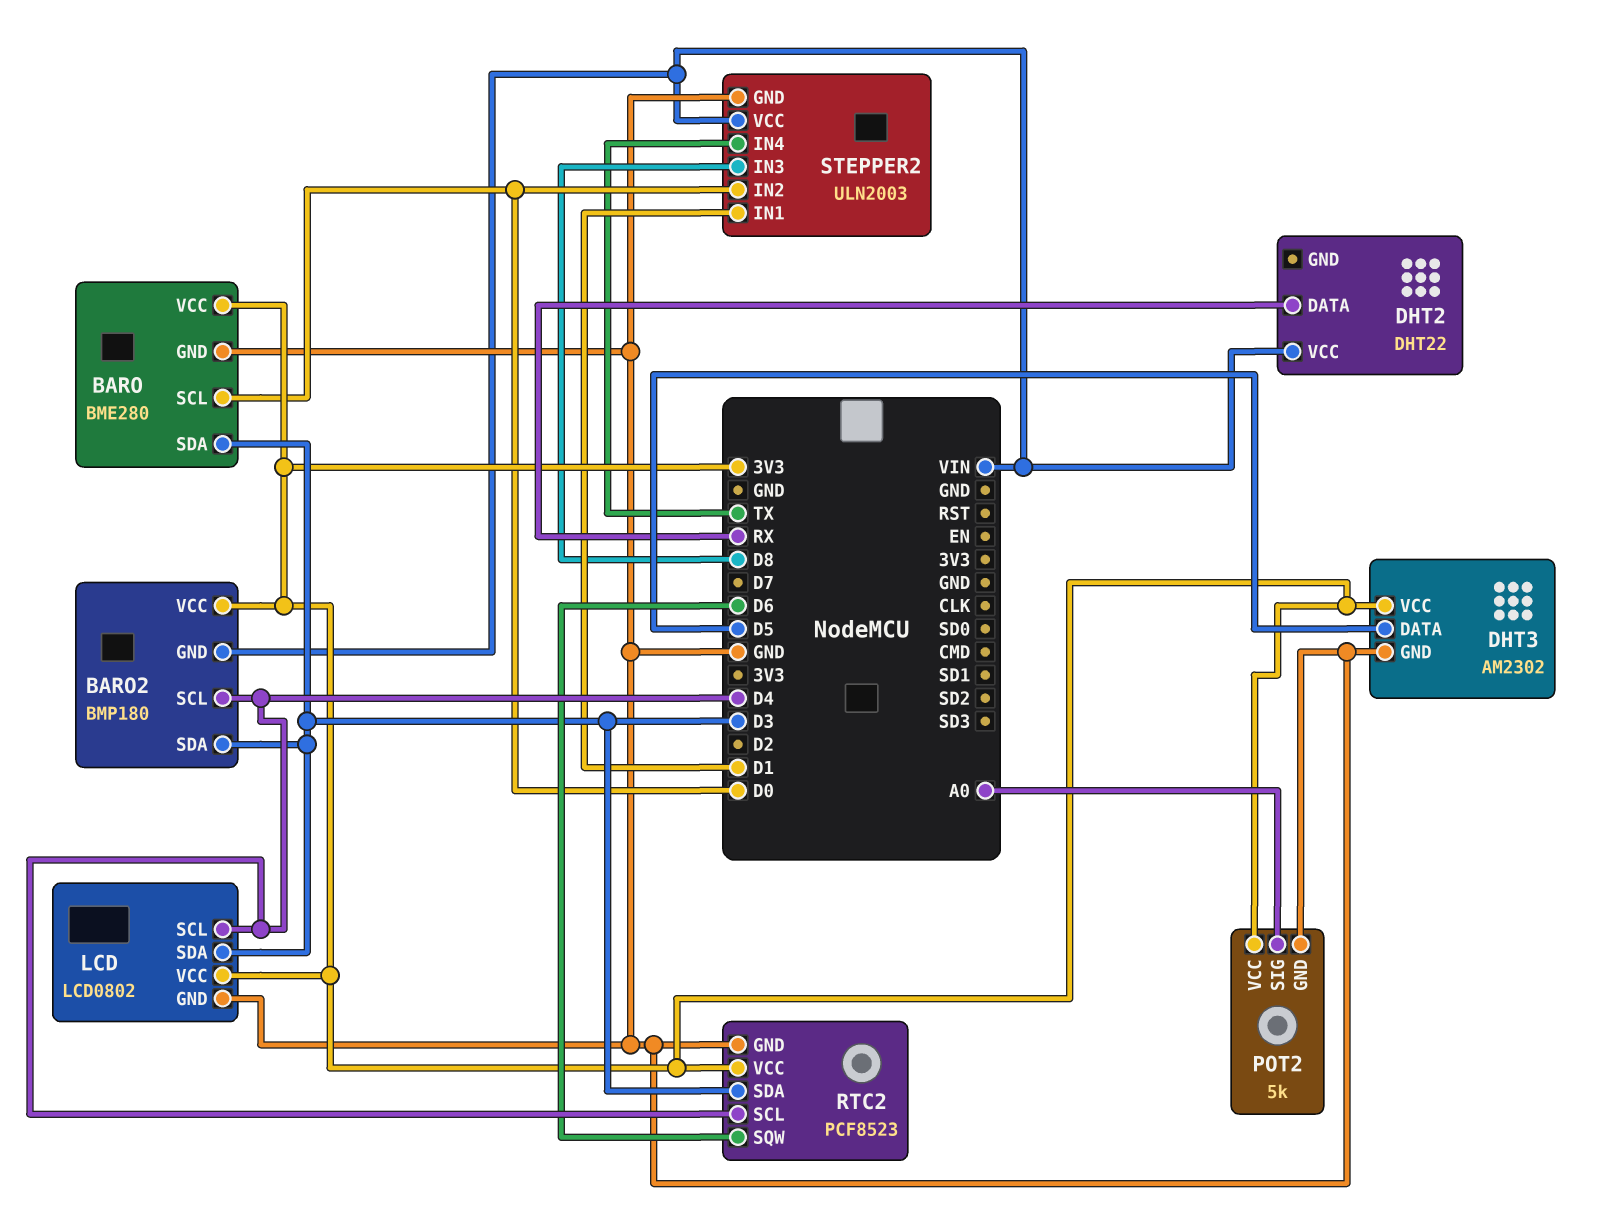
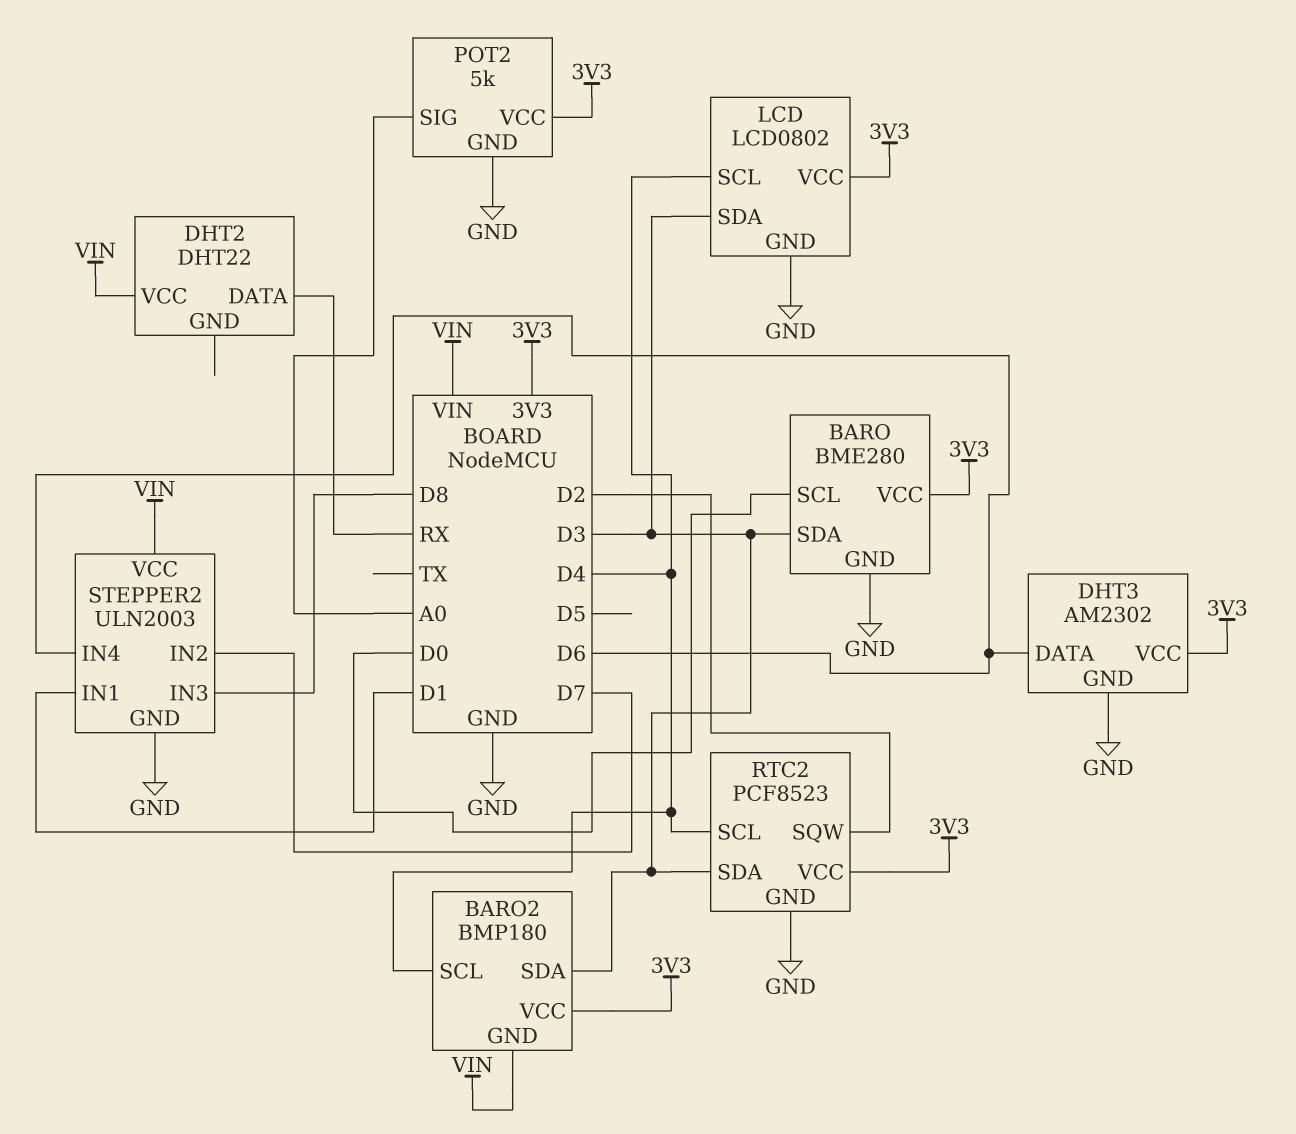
DHT3 pin DATA: D5 -> D6
RTC2 pin SQW: D6 -> D2
STEPPER2 pin IN2: D0 -> D7
STEPPER2 pin IN4: TX -> D6

